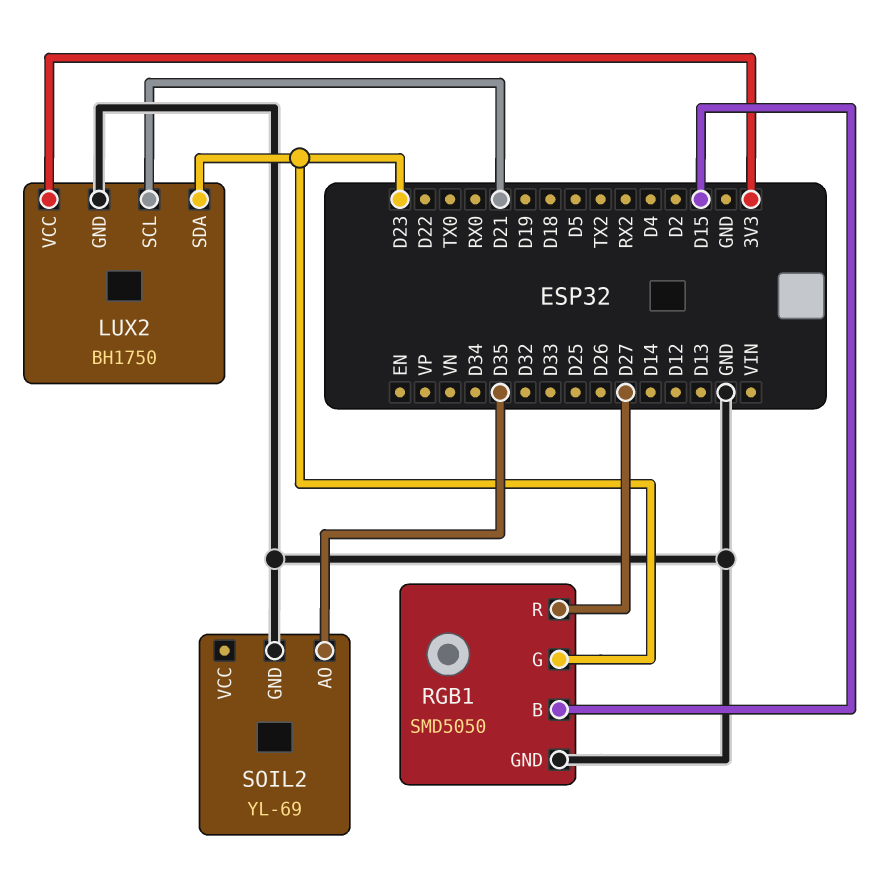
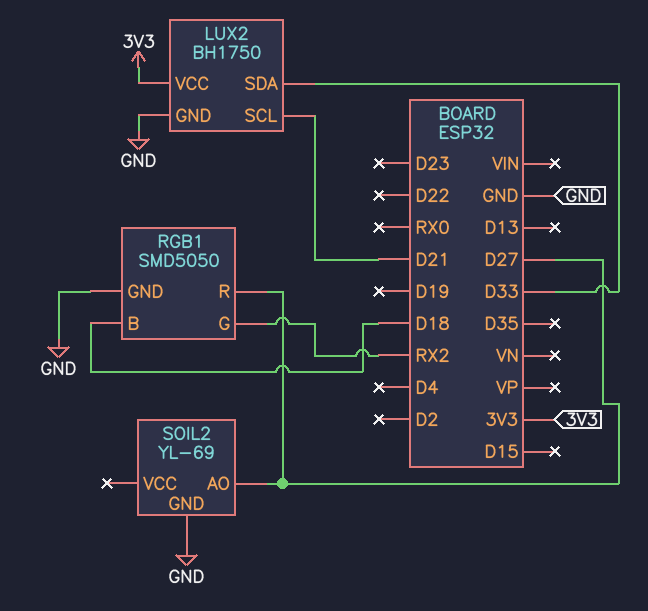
LUX2 pin SDA: D23 -> D33
RGB1 pin B: D15 -> D18
RGB1 pin G: D23 -> RX2
SOIL2 pin AO: D35 -> D27

